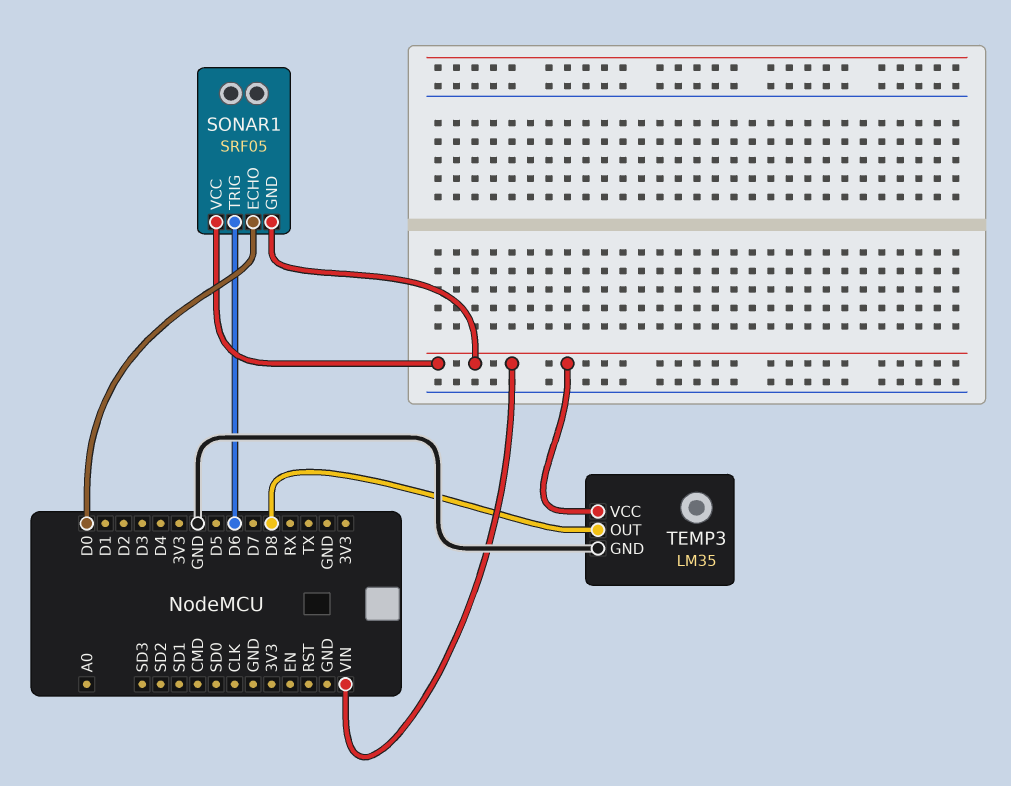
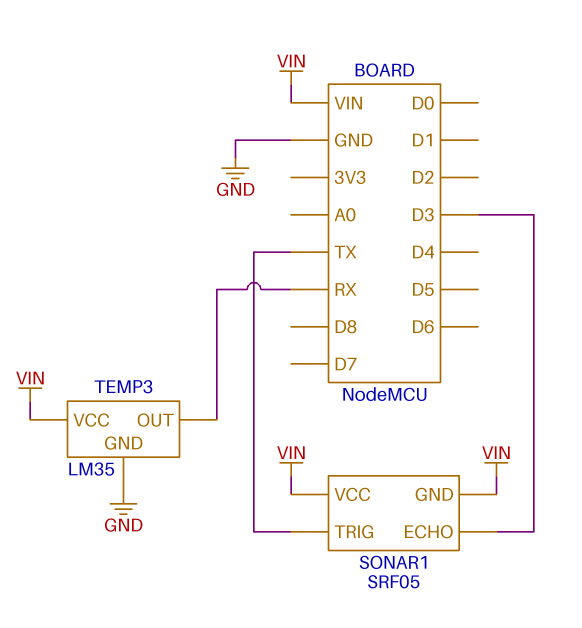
SONAR1 pin ECHO: D0 -> D3
SONAR1 pin TRIG: D6 -> TX
TEMP3 pin OUT: D8 -> RX

